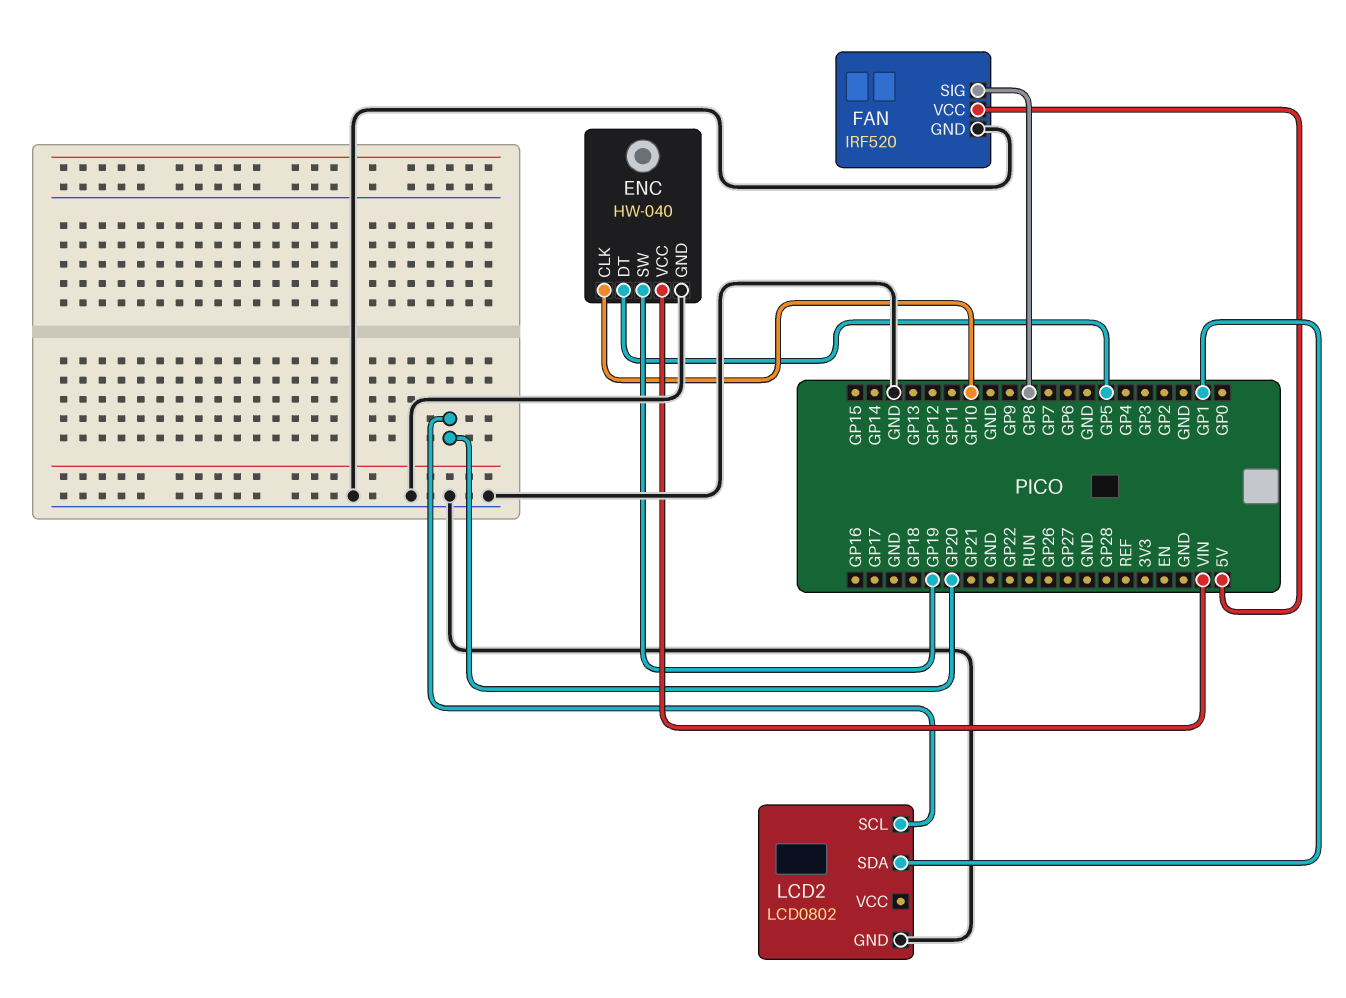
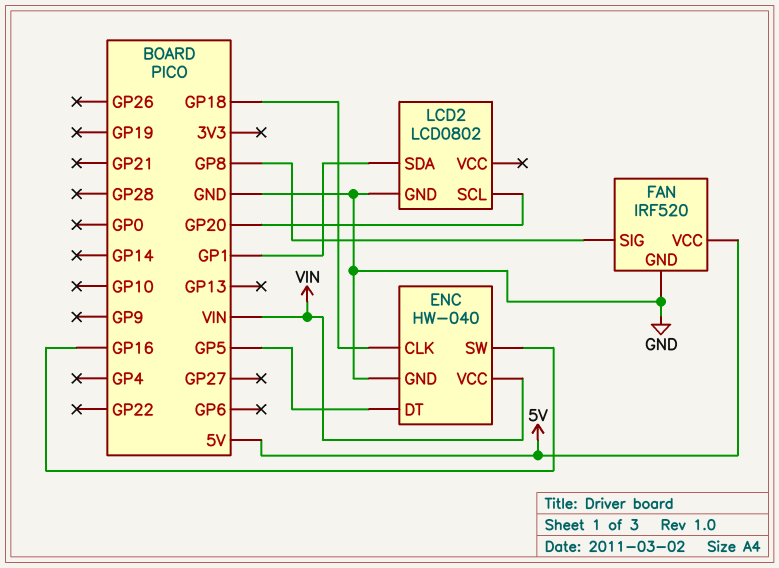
ENC pin CLK: GP10 -> GP18
ENC pin SW: GP19 -> GP16

